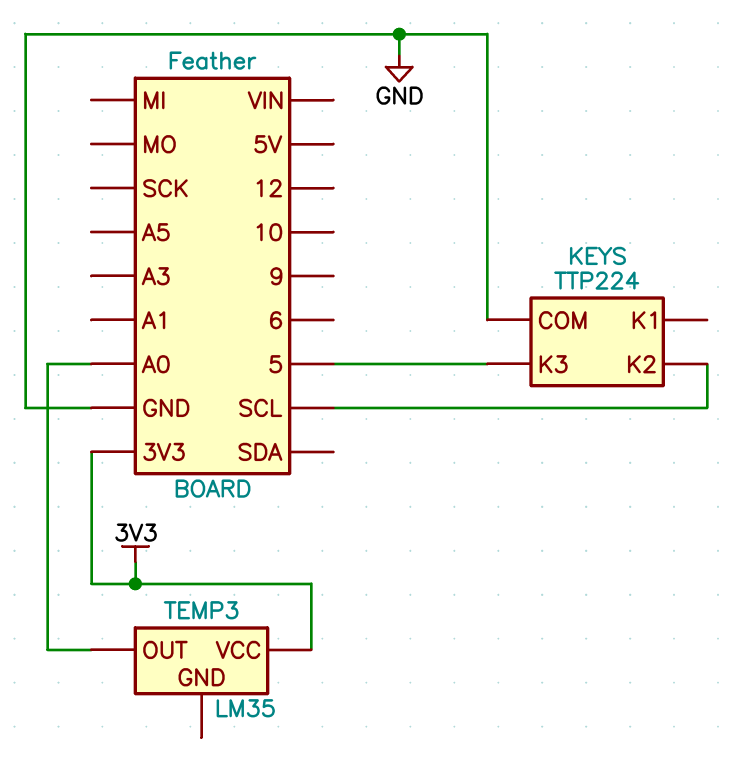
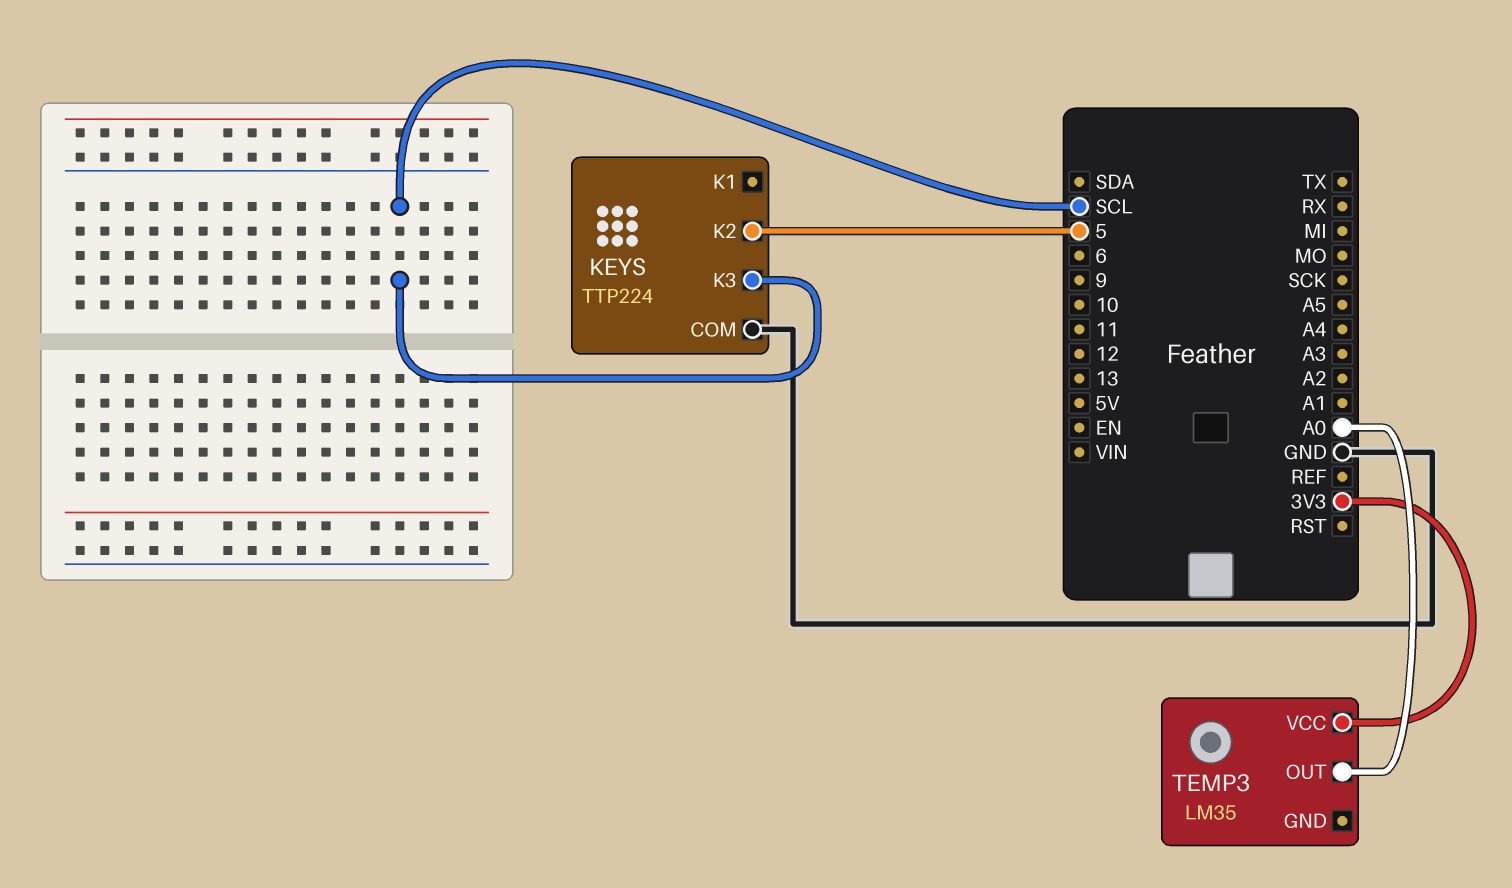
KEYS pin K2: SCL -> 5
KEYS pin K3: 5 -> SCL

